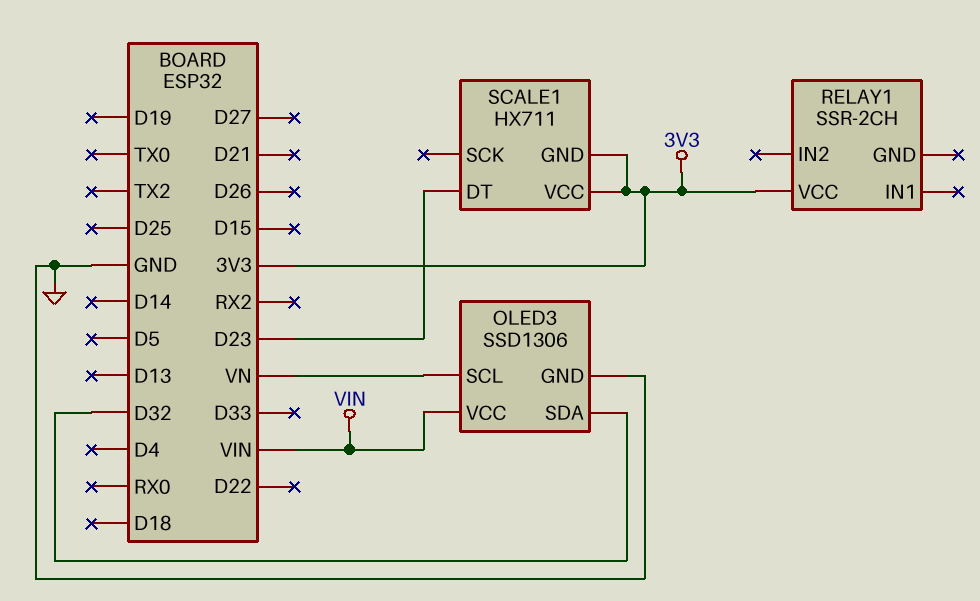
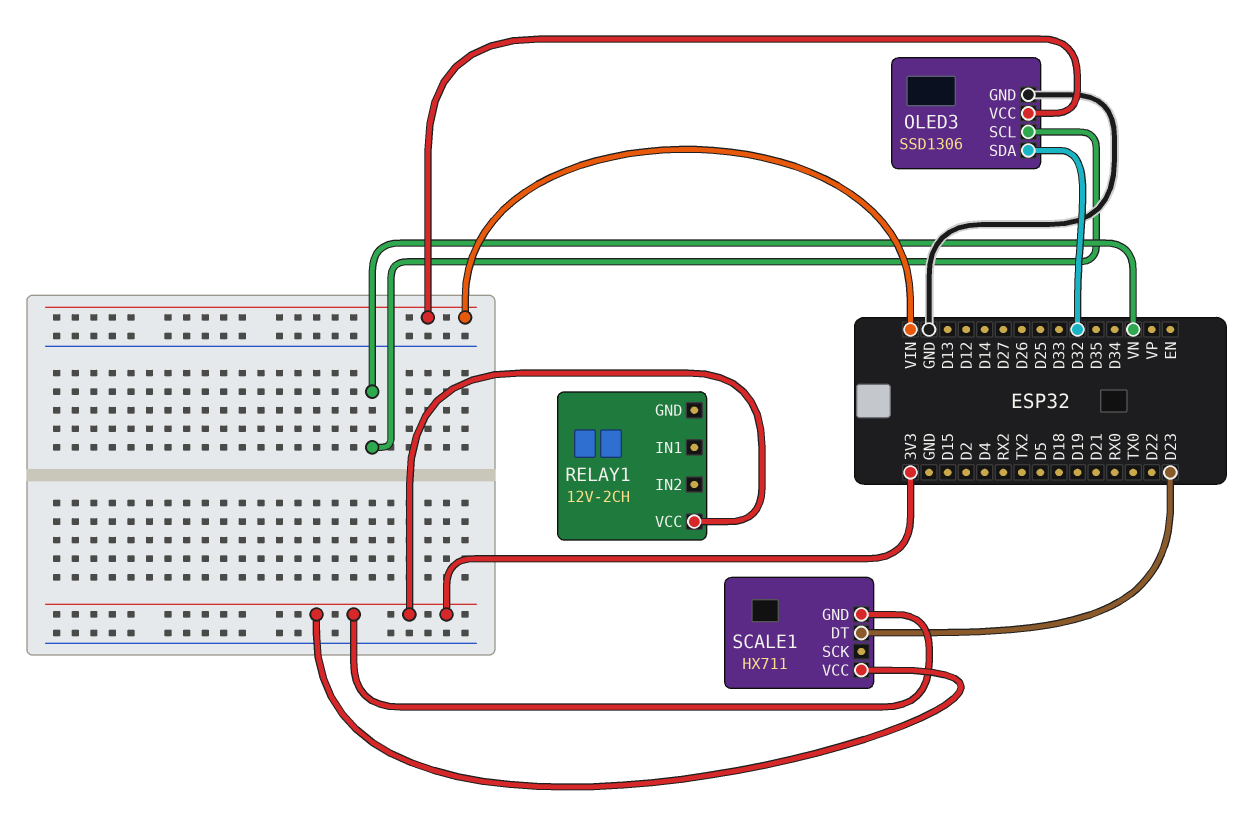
RELAY1: SSR-2CH -> 12V-2CH

